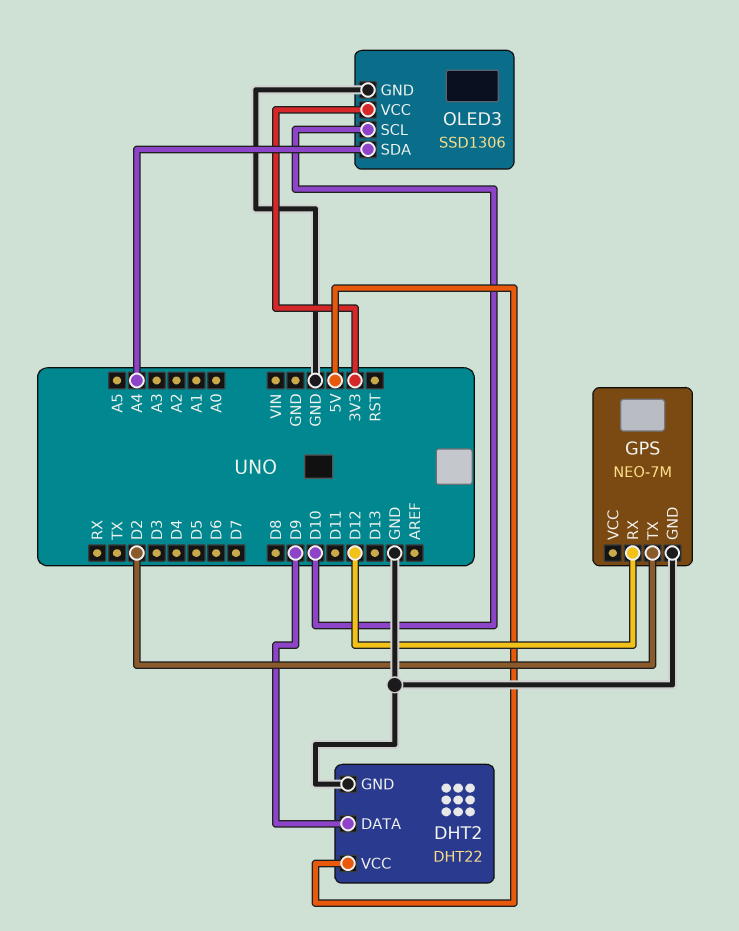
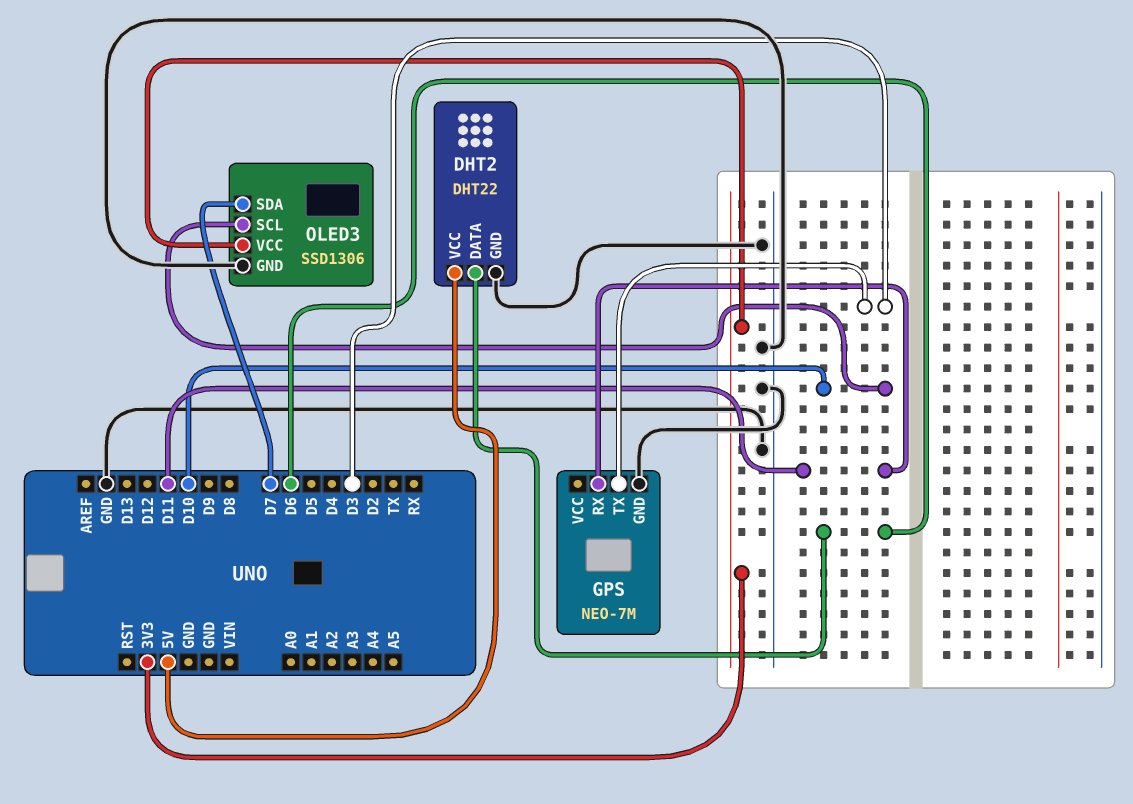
DHT2 pin DATA: D9 -> D6
GPS pin RX: D12 -> D11
GPS pin TX: D2 -> D3
OLED3 pin SDA: A4 -> D7

